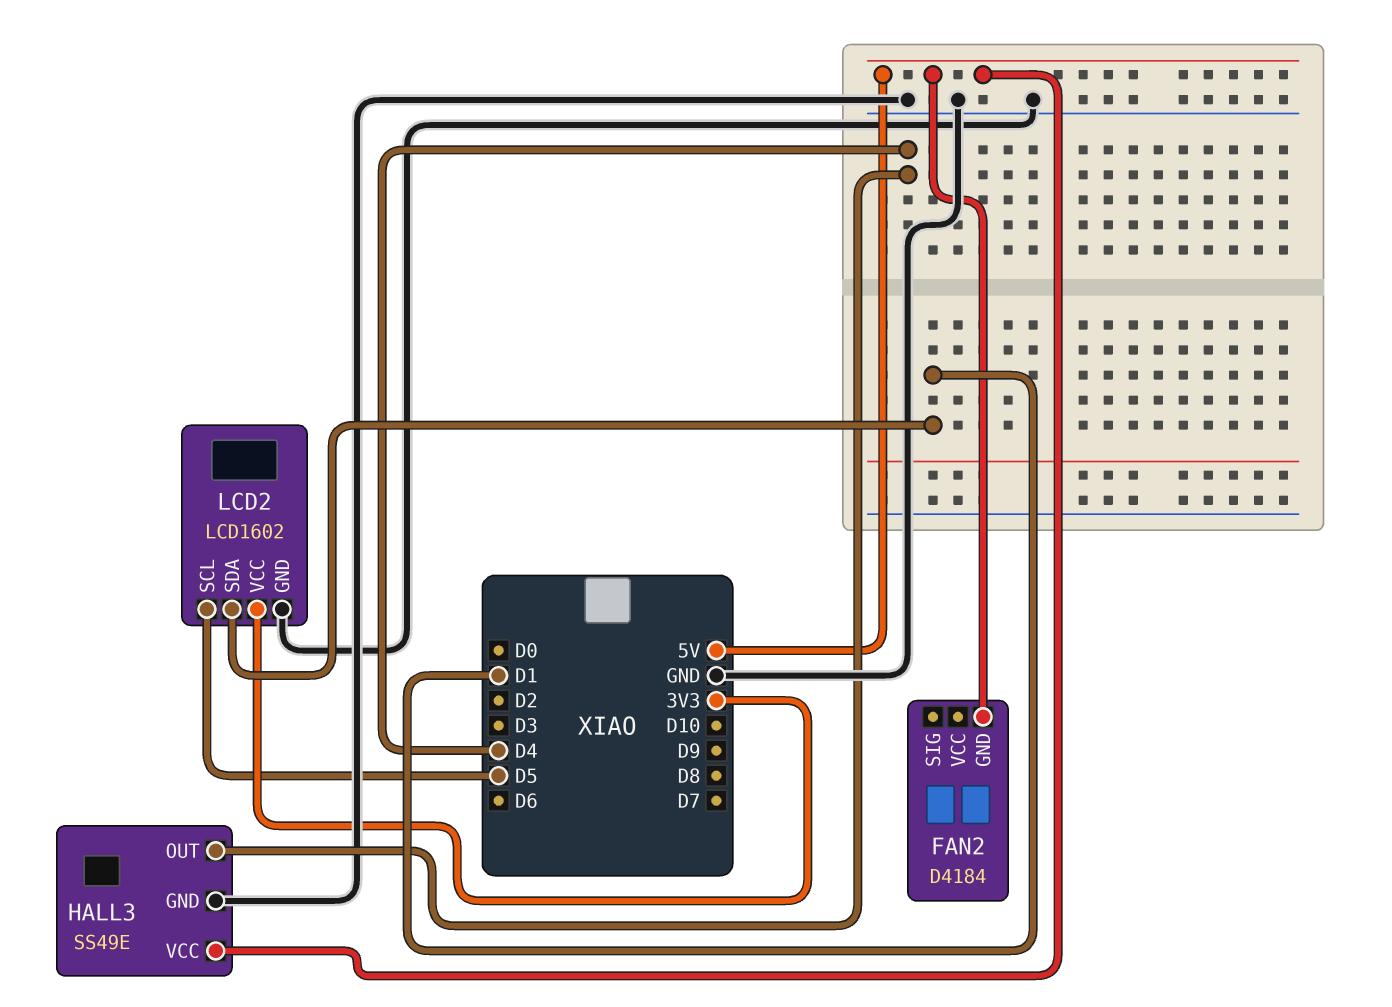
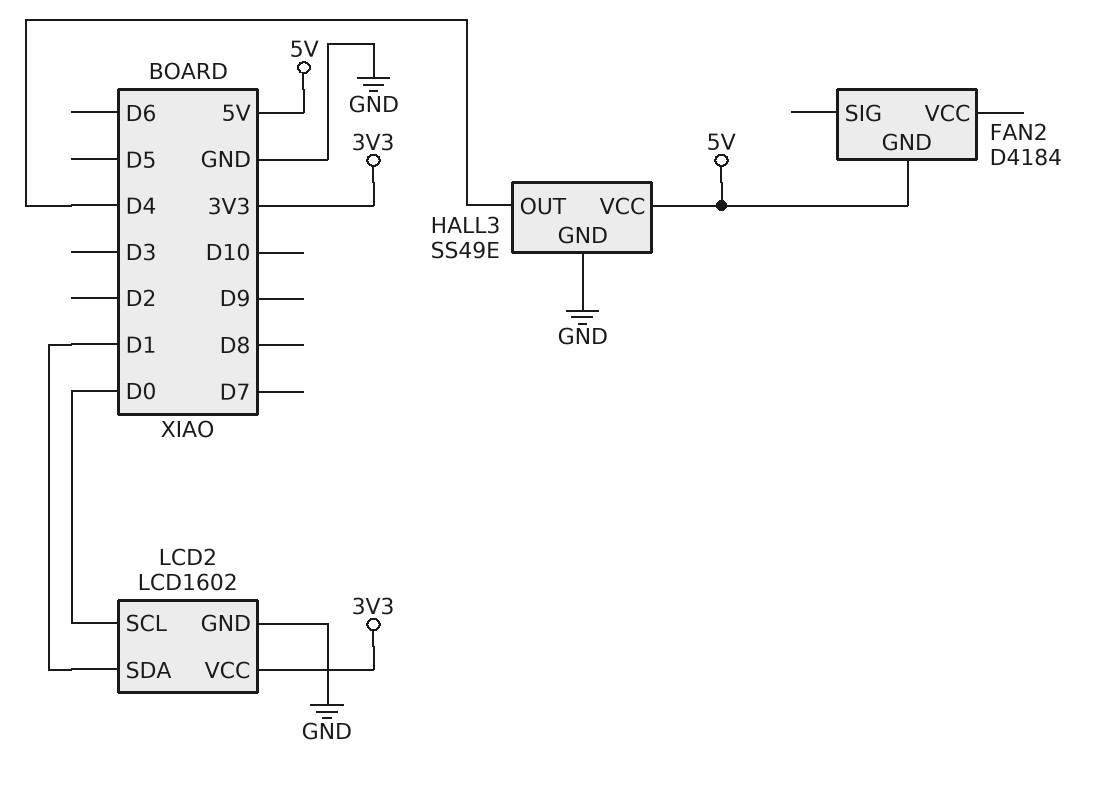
LCD2 pin SCL: D5 -> D0

